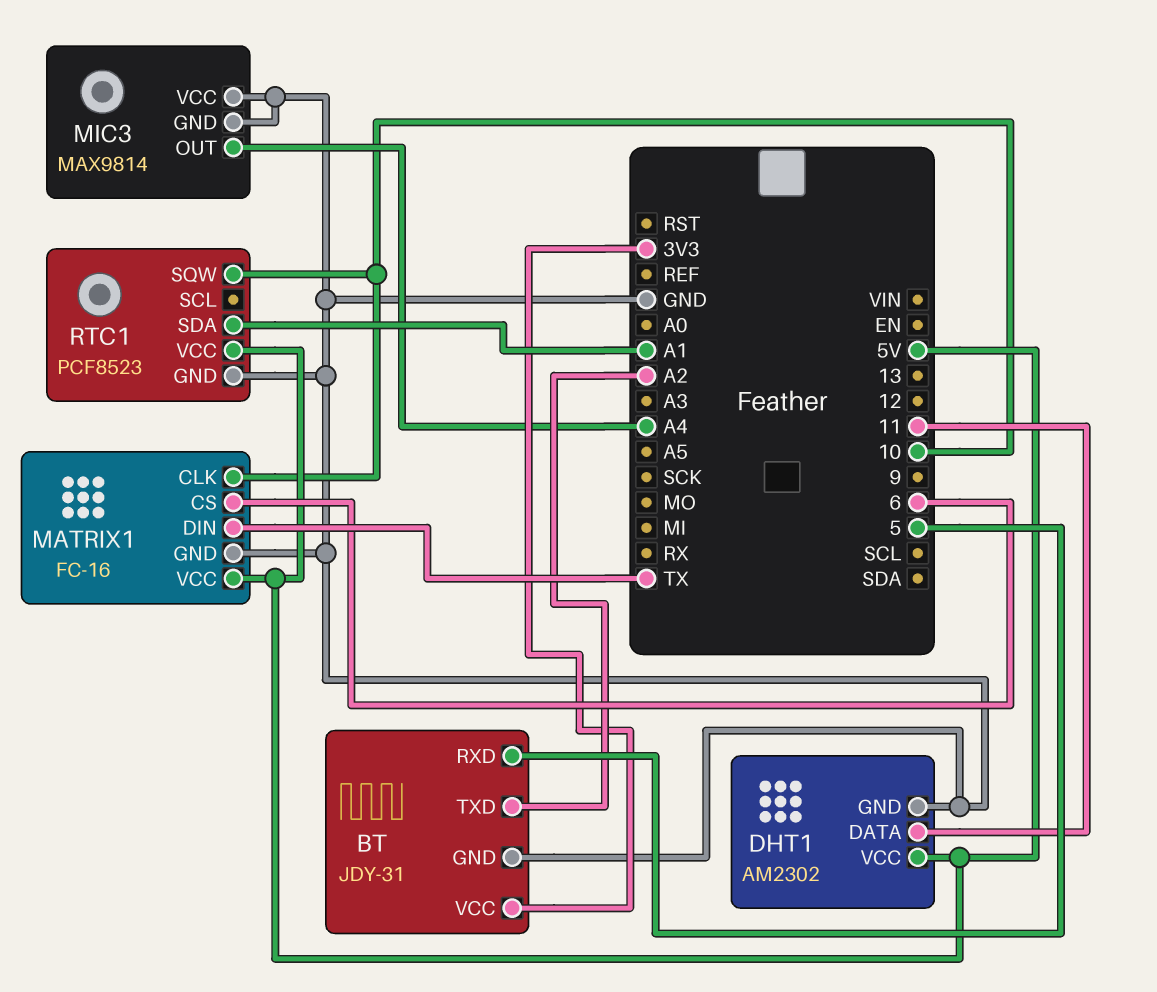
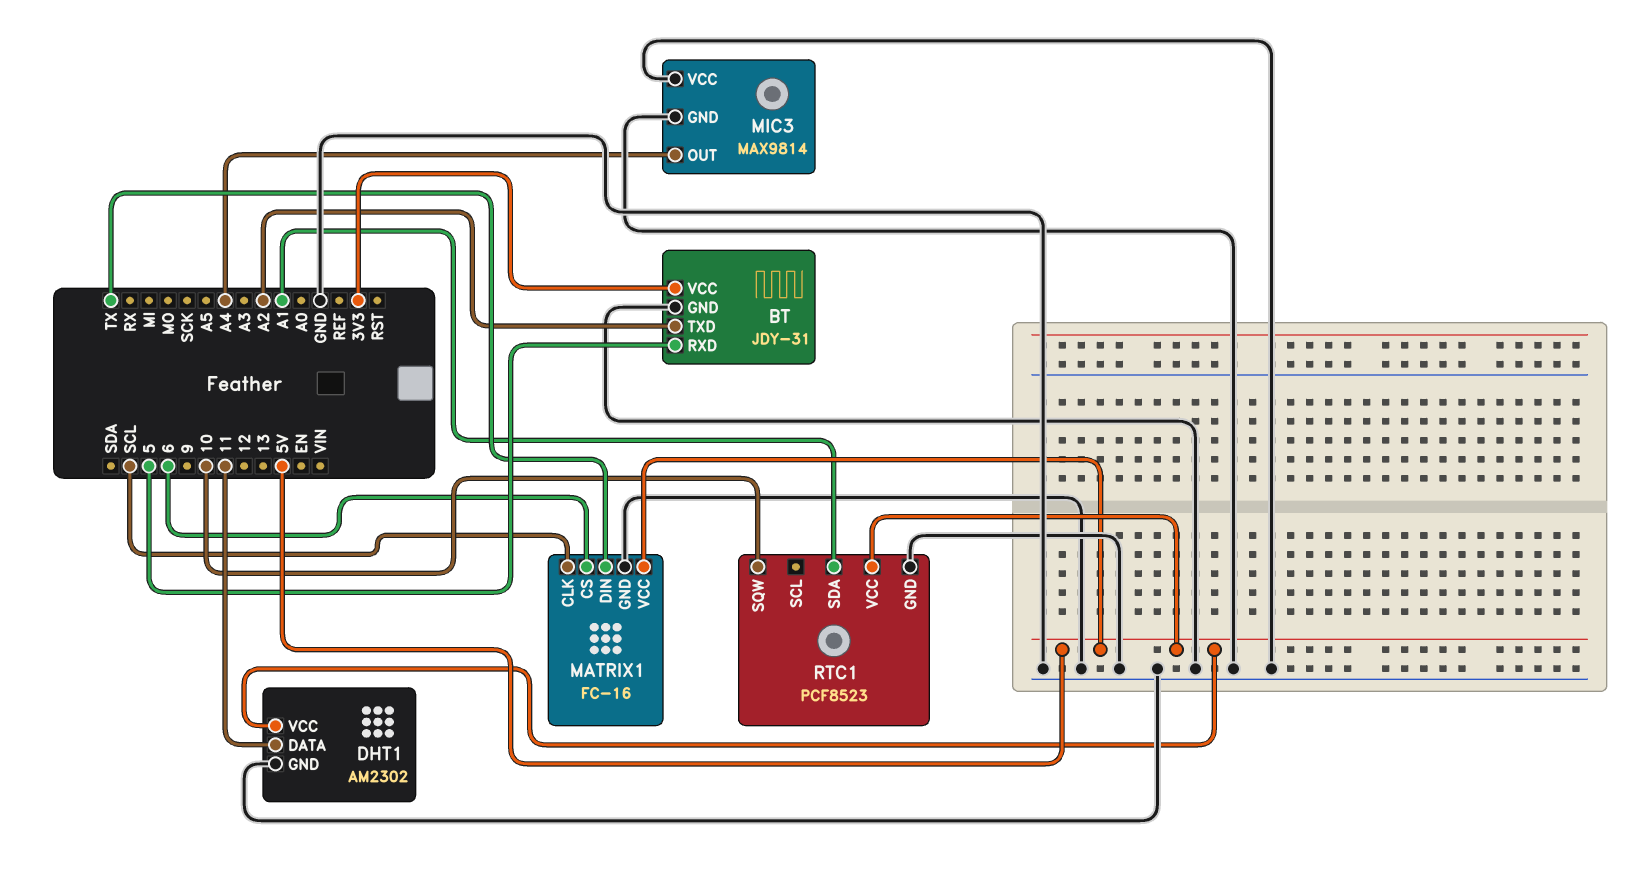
MATRIX1 pin CLK: 10 -> SCL

